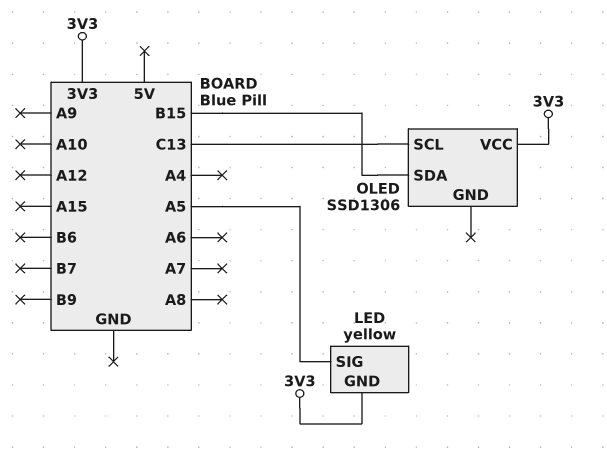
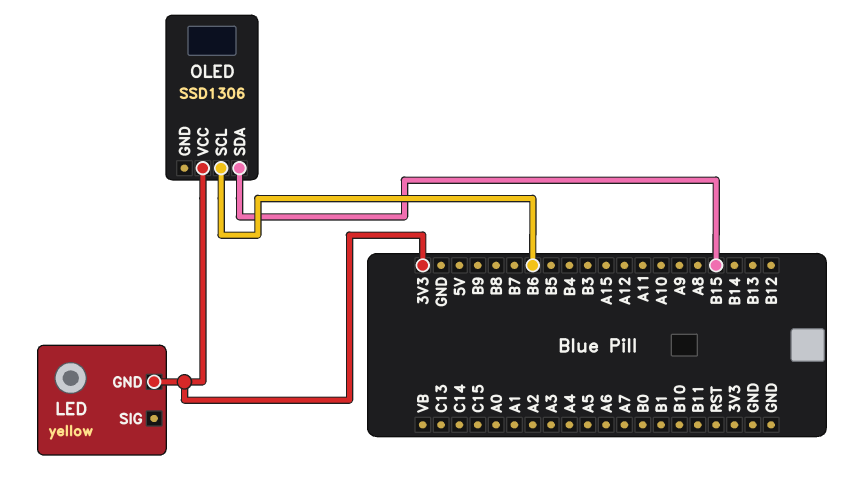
LED pin SIG: A5 -> none
OLED pin SCL: C13 -> B6

